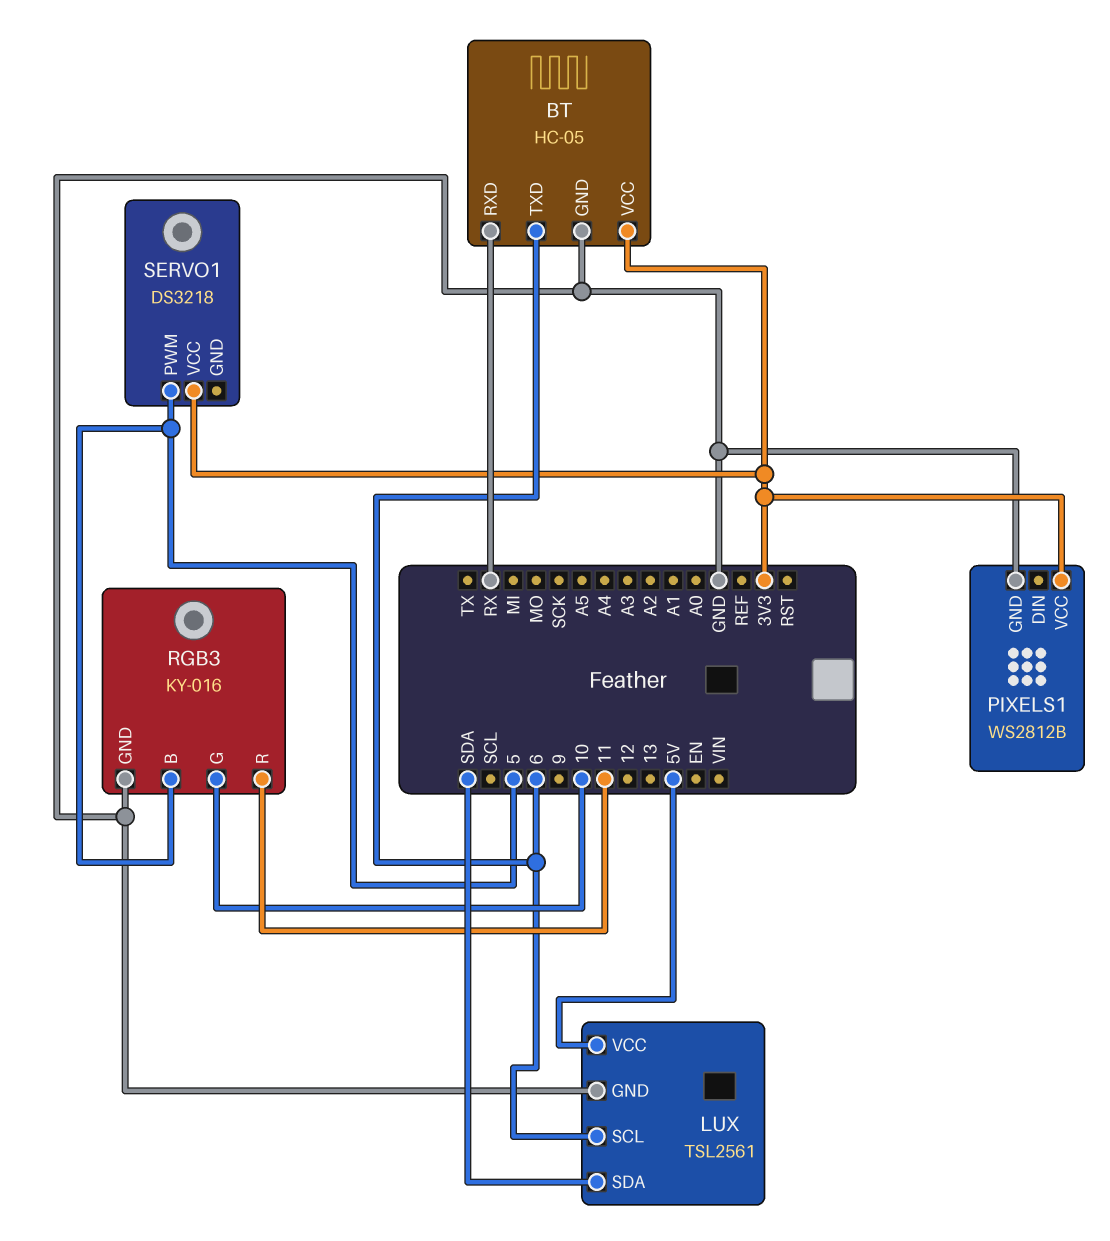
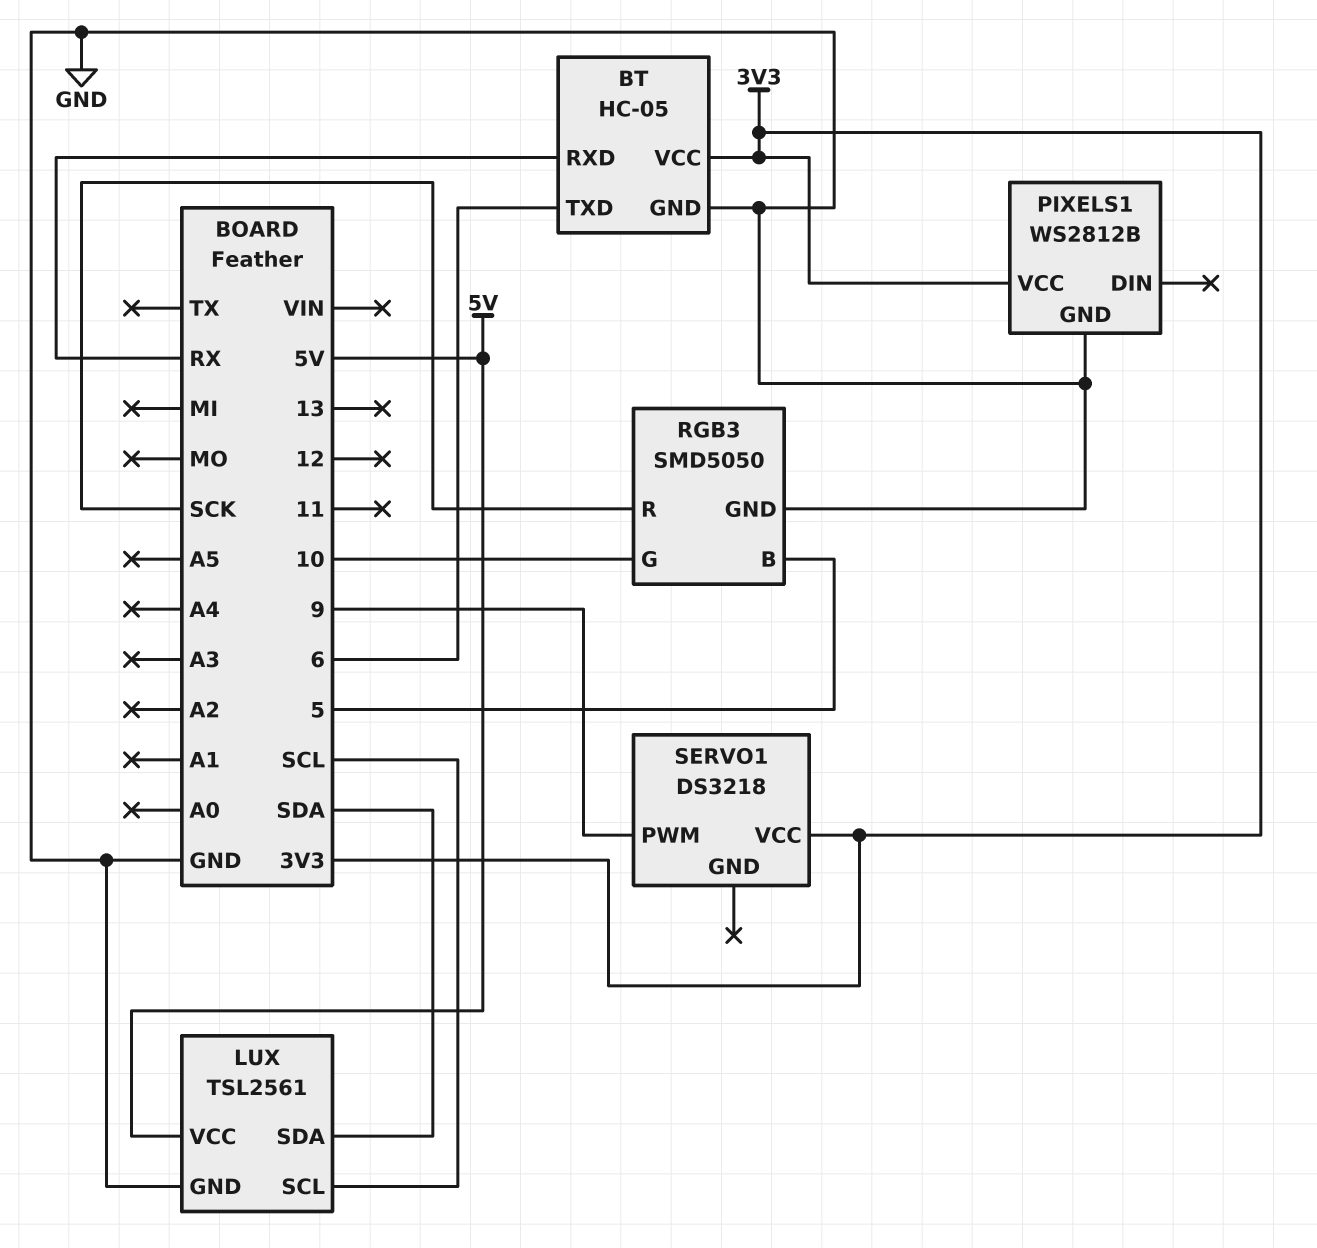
LUX pin SCL: 6 -> SCL
RGB3: KY-016 -> SMD5050
RGB3 pin R: 11 -> SCK
SERVO1 pin PWM: 5 -> 9

